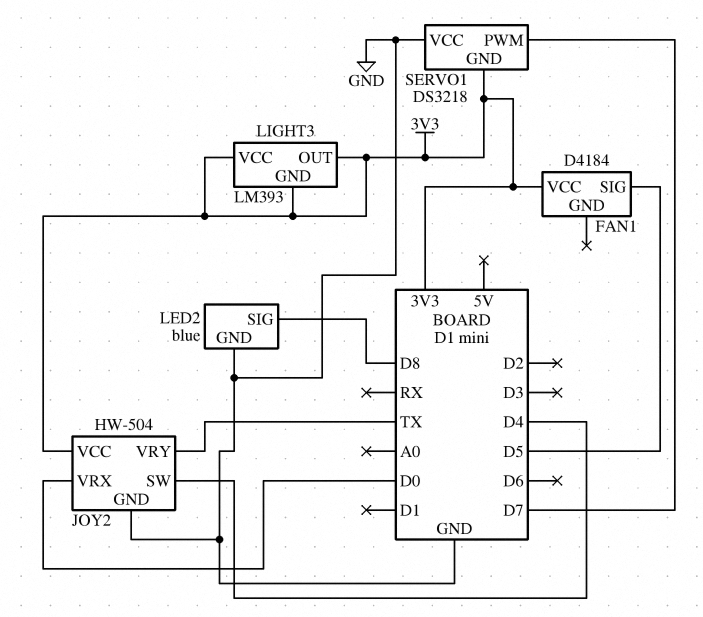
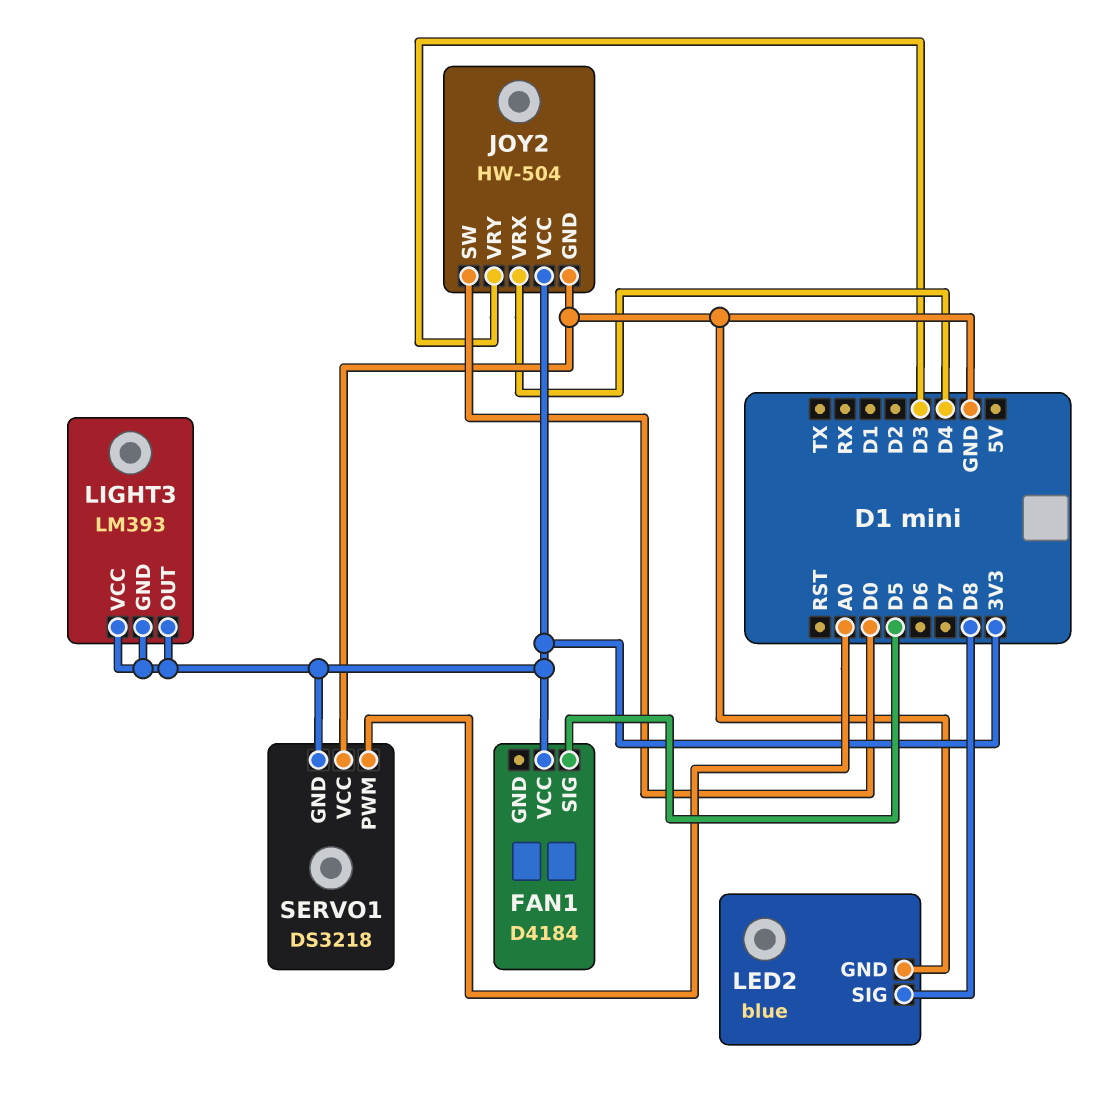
JOY2 pin SW: D4 -> D0
JOY2 pin VRX: D0 -> D4
JOY2 pin VRY: TX -> D3
SERVO1 pin PWM: D7 -> A0

